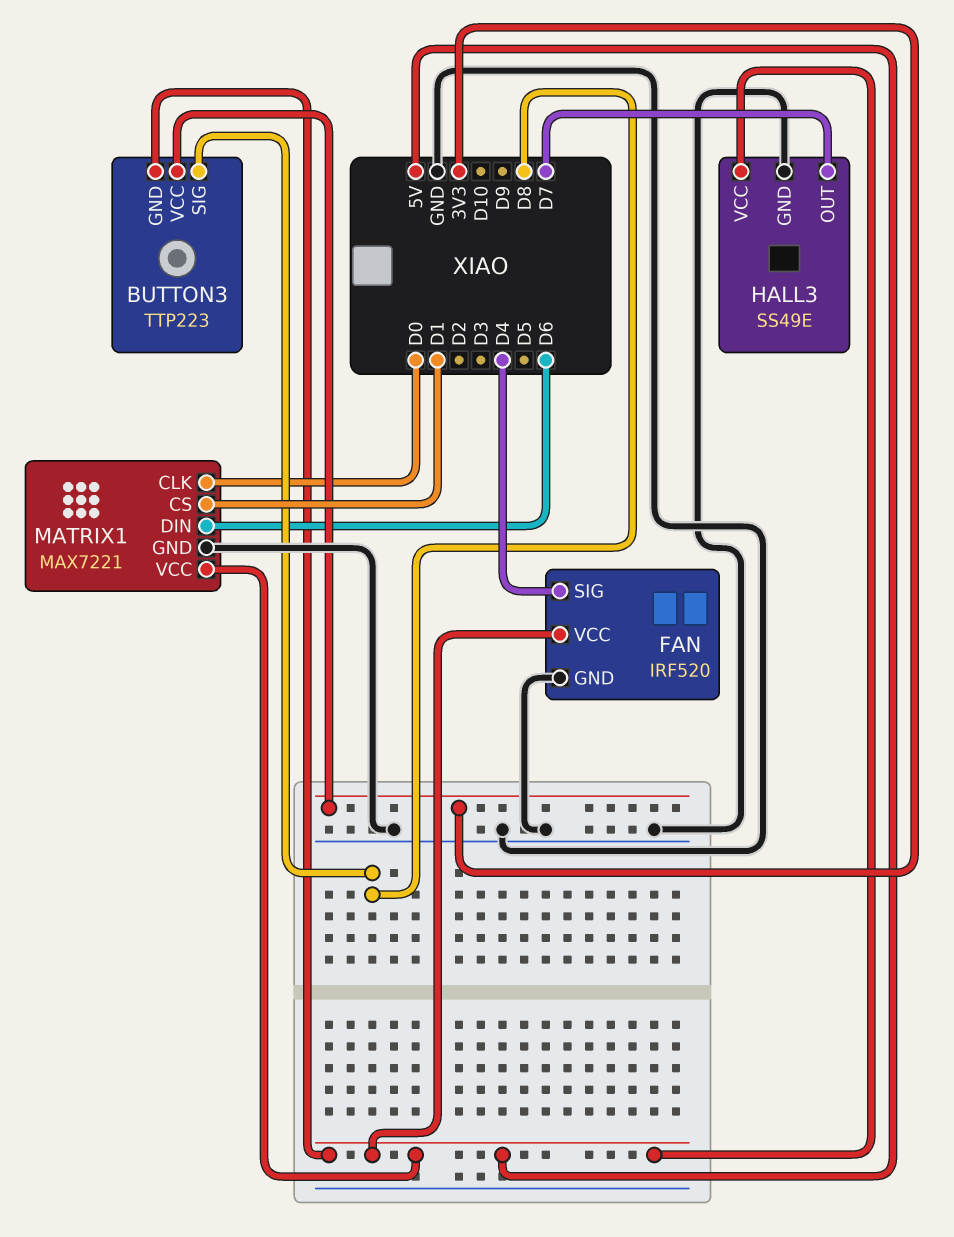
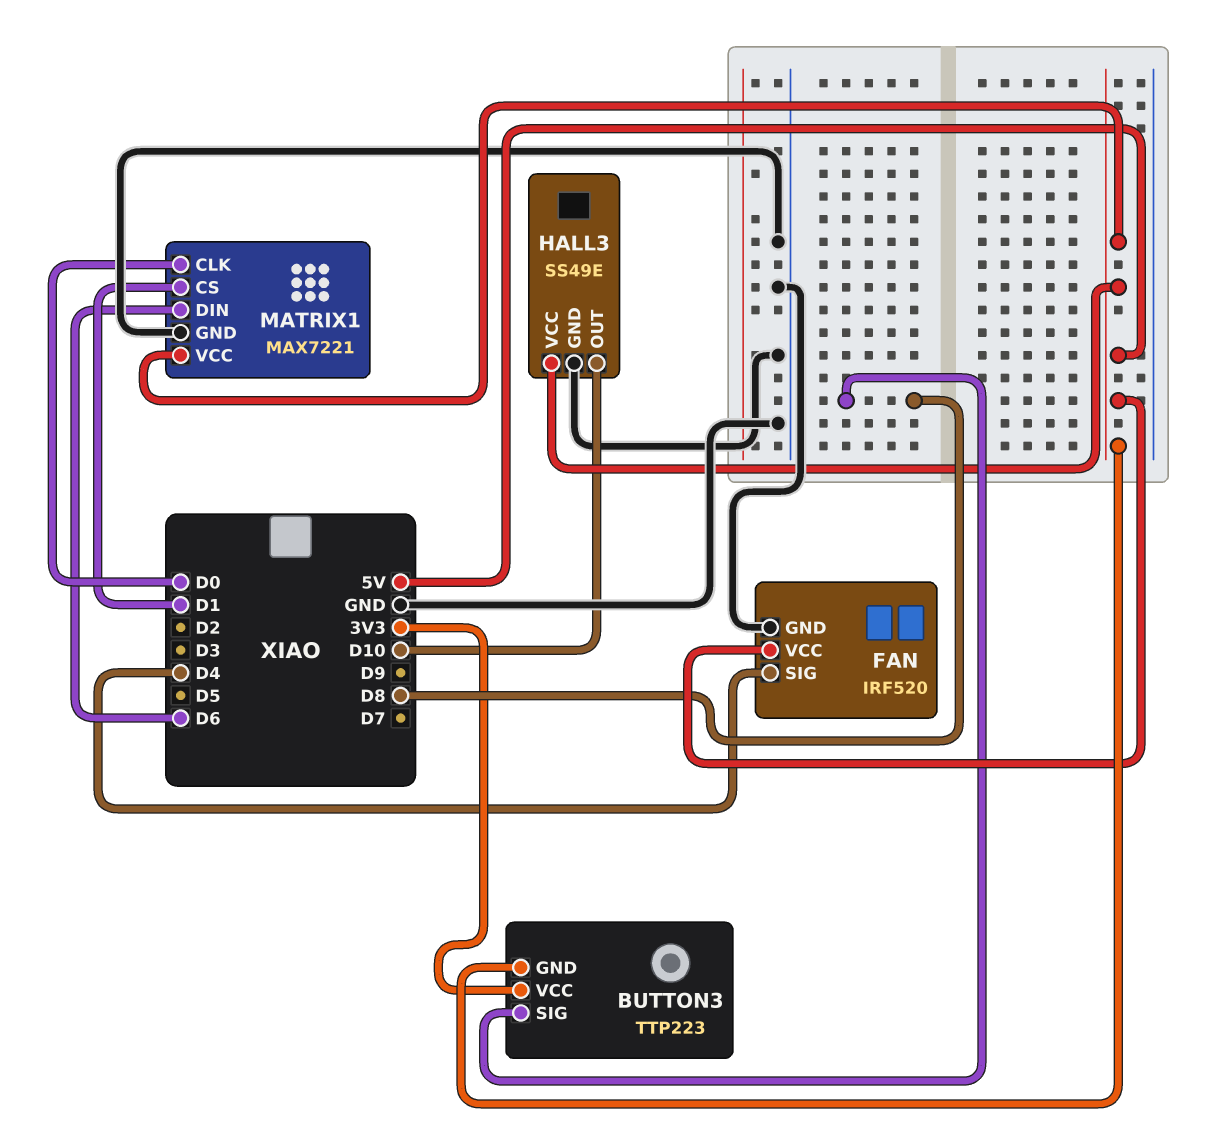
HALL3 pin OUT: D7 -> D10

